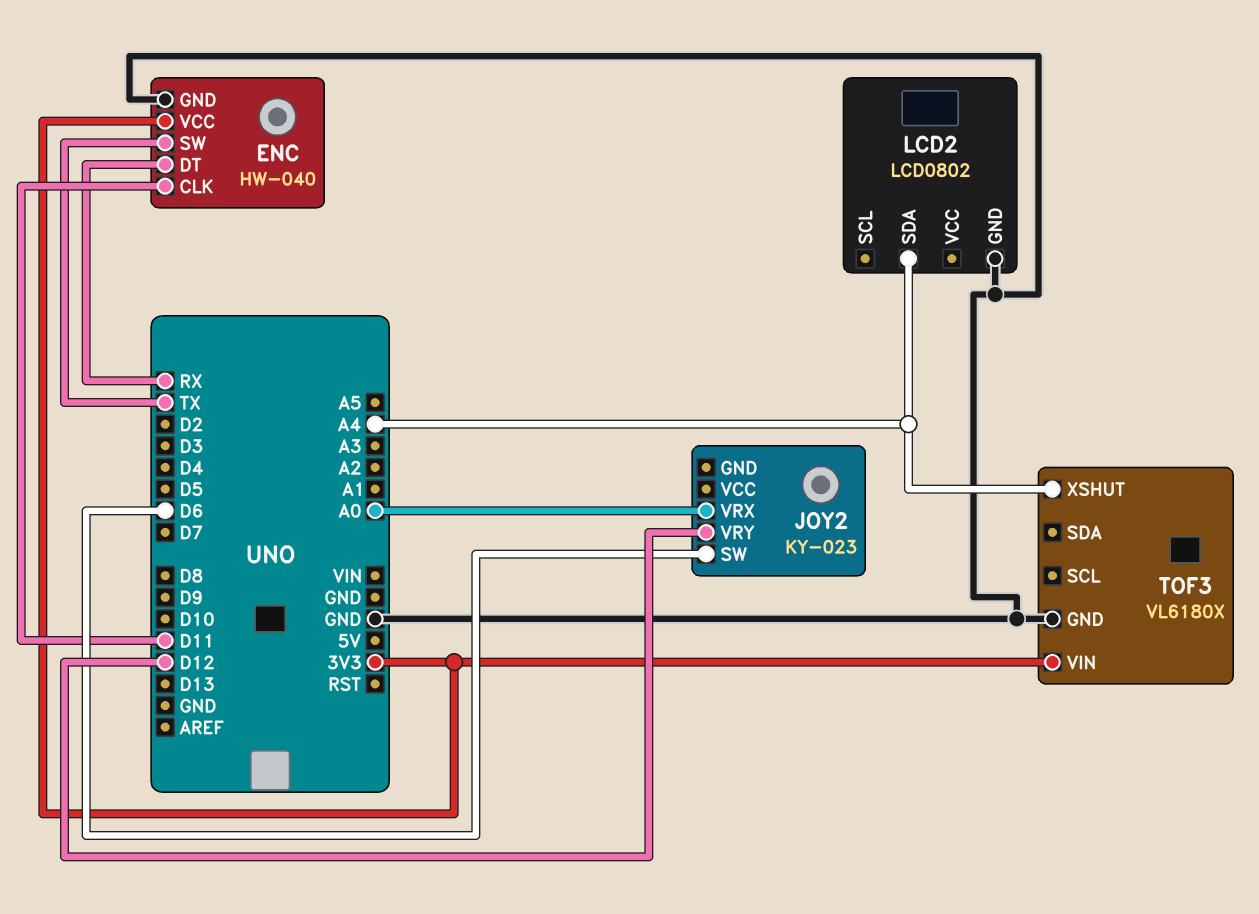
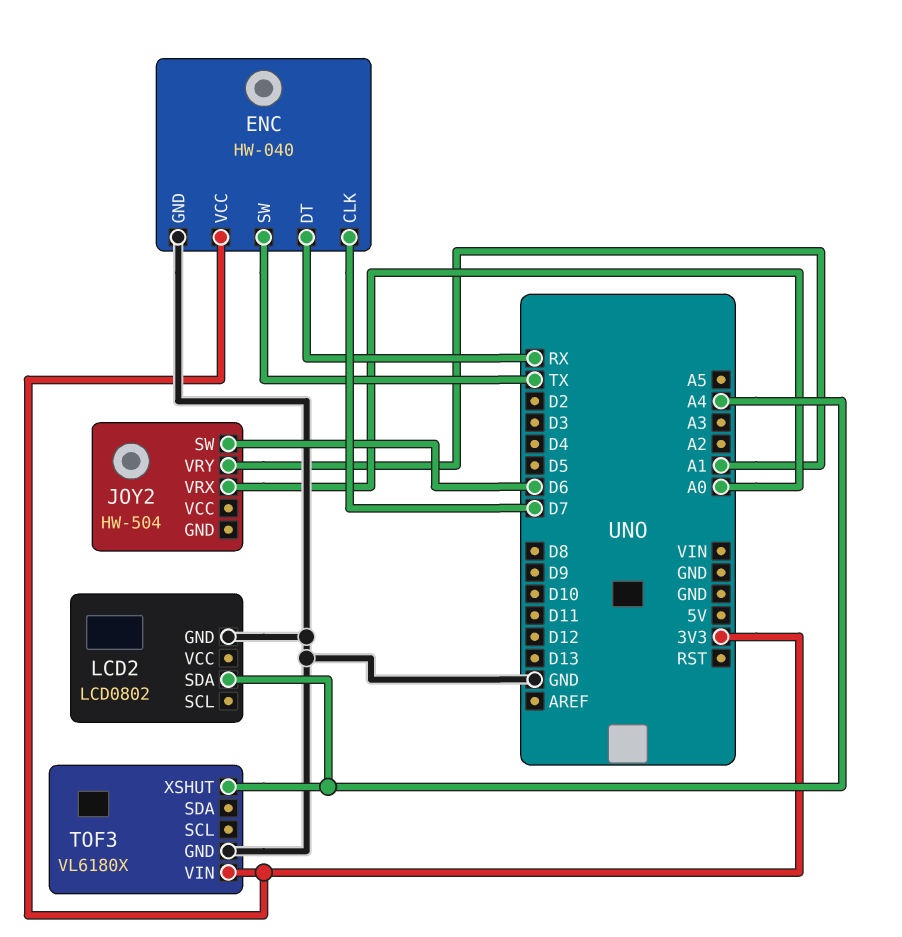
ENC pin CLK: D11 -> D7
JOY2: KY-023 -> HW-504
JOY2 pin VRY: D12 -> A1

